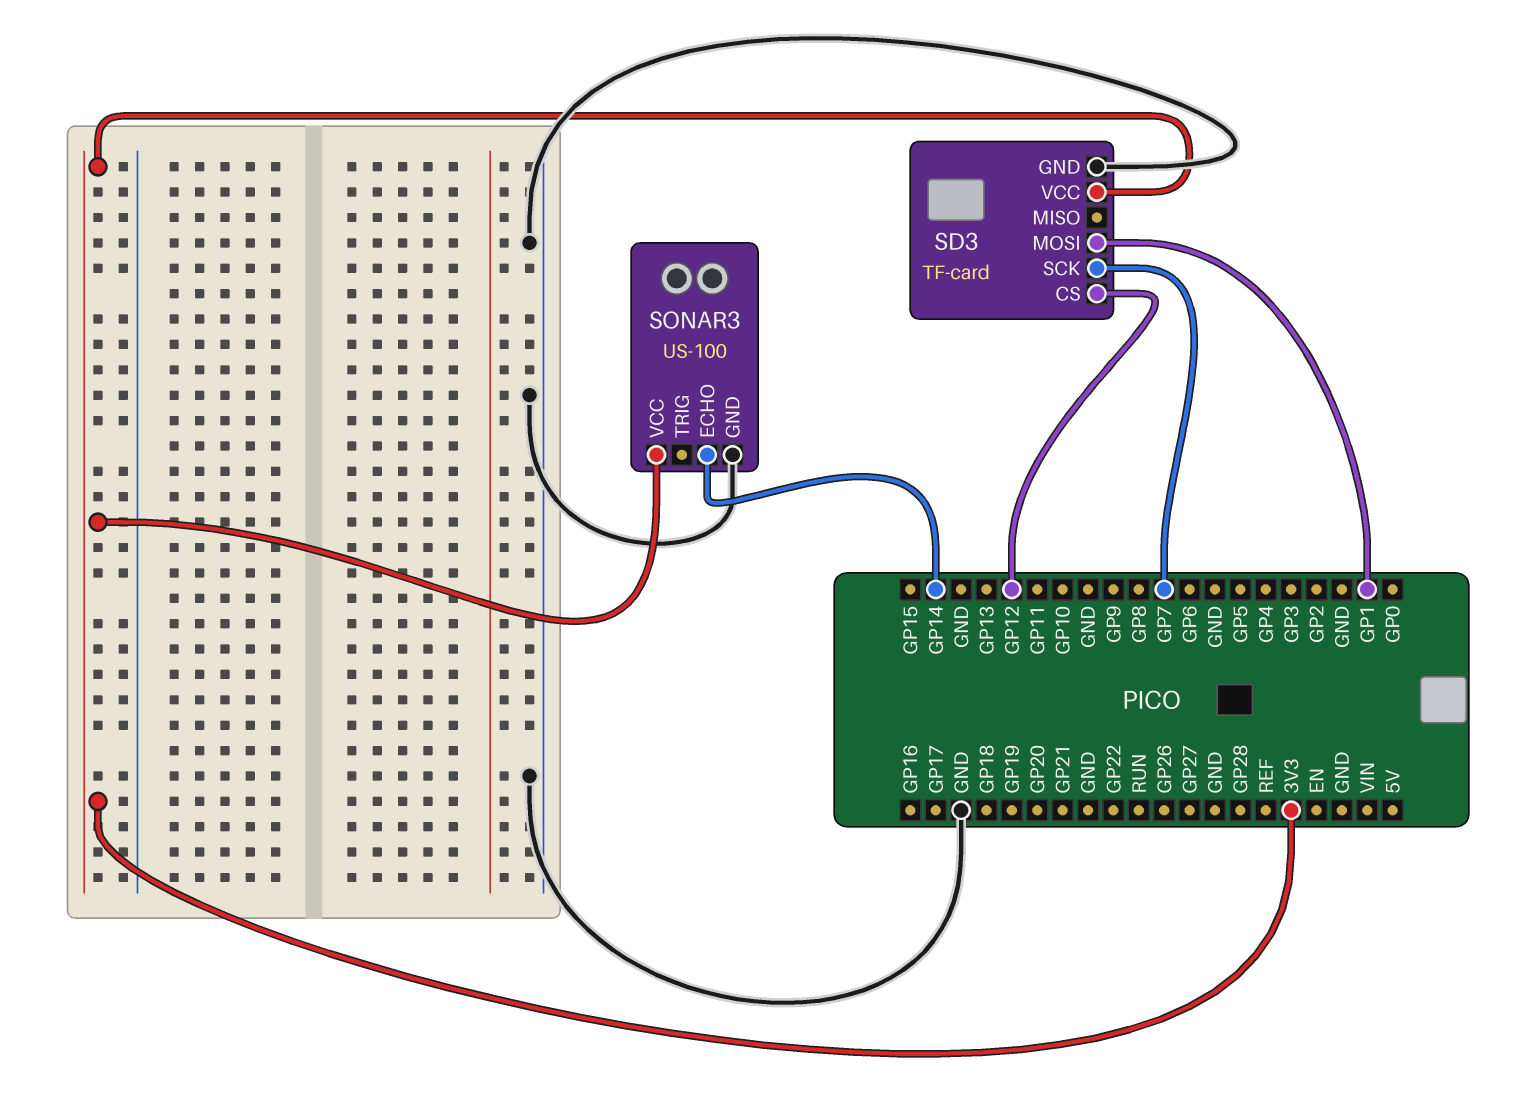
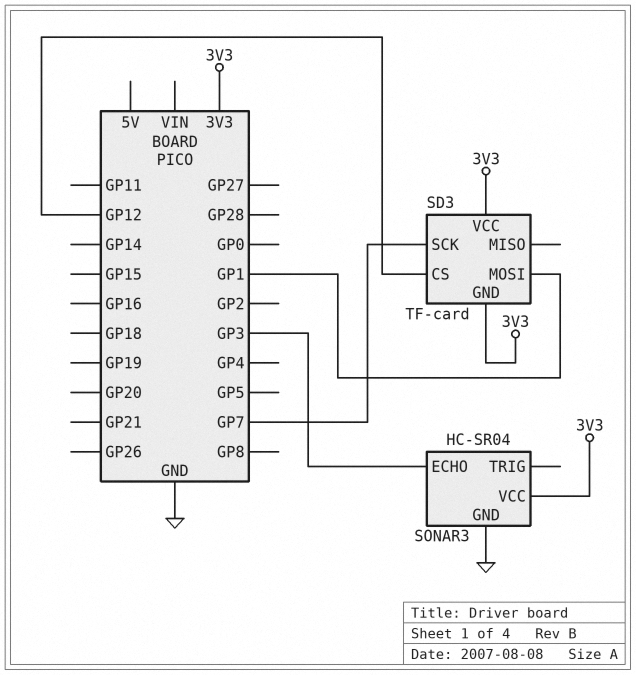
SD3 pin GND: GND -> 3V3
SONAR3: US-100 -> HC-SR04
SONAR3 pin ECHO: GP14 -> GP3

